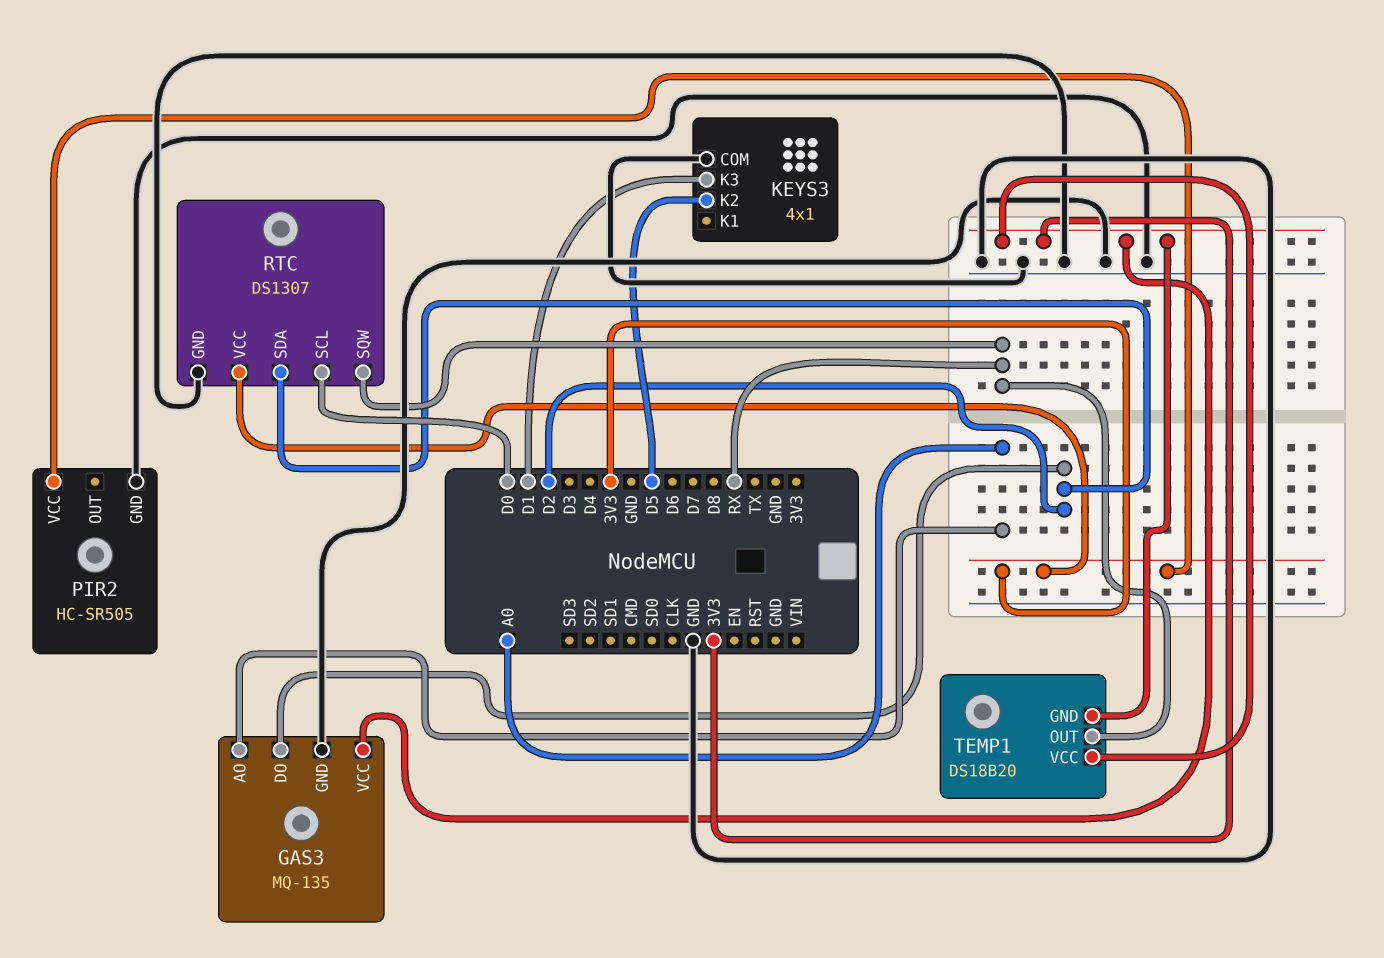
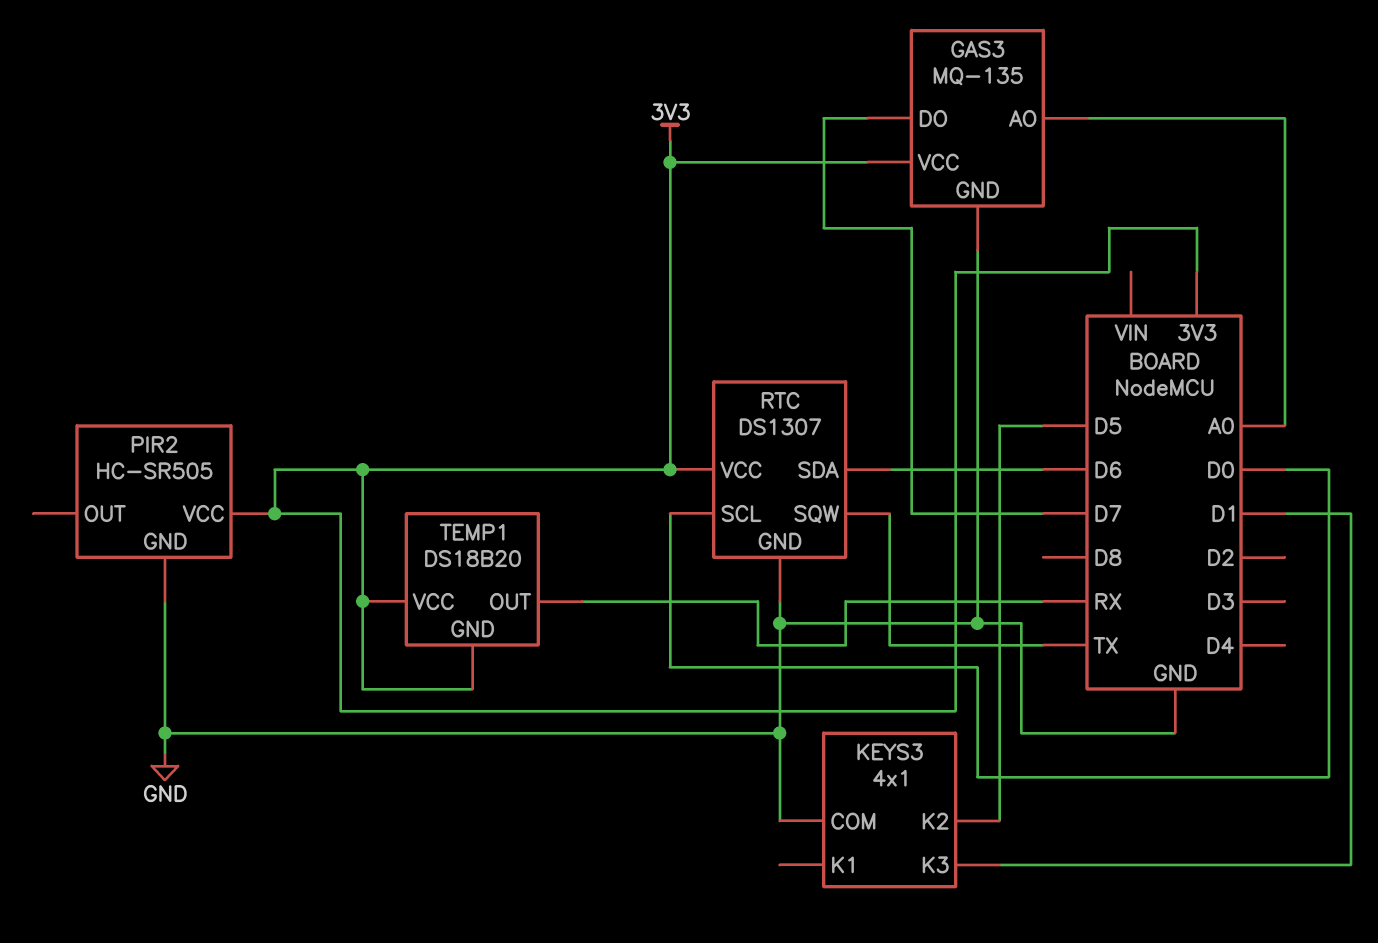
GAS3 pin DO: D2 -> D7
RTC pin SDA: D2 -> D6
RTC pin SQW: RX -> TX

